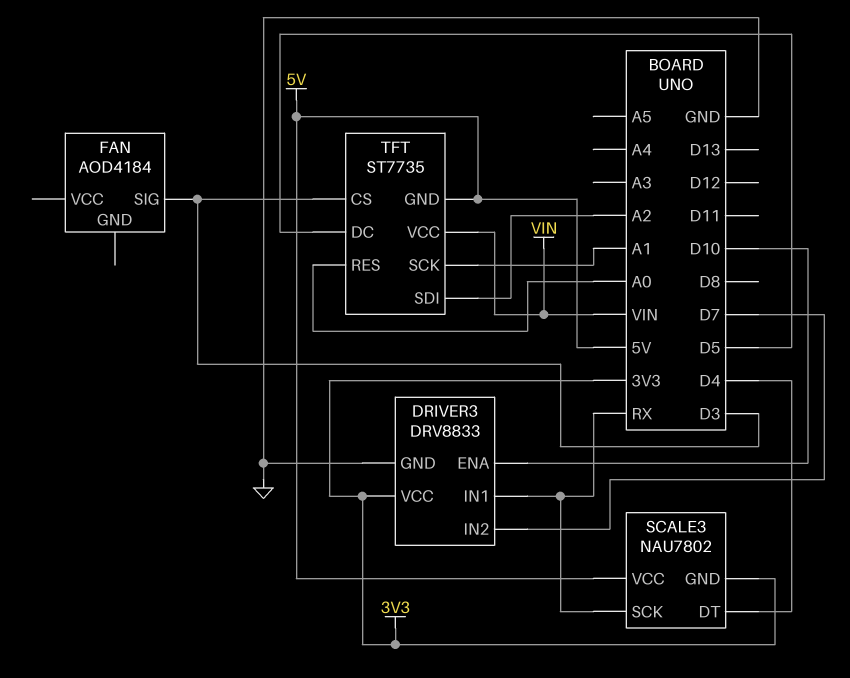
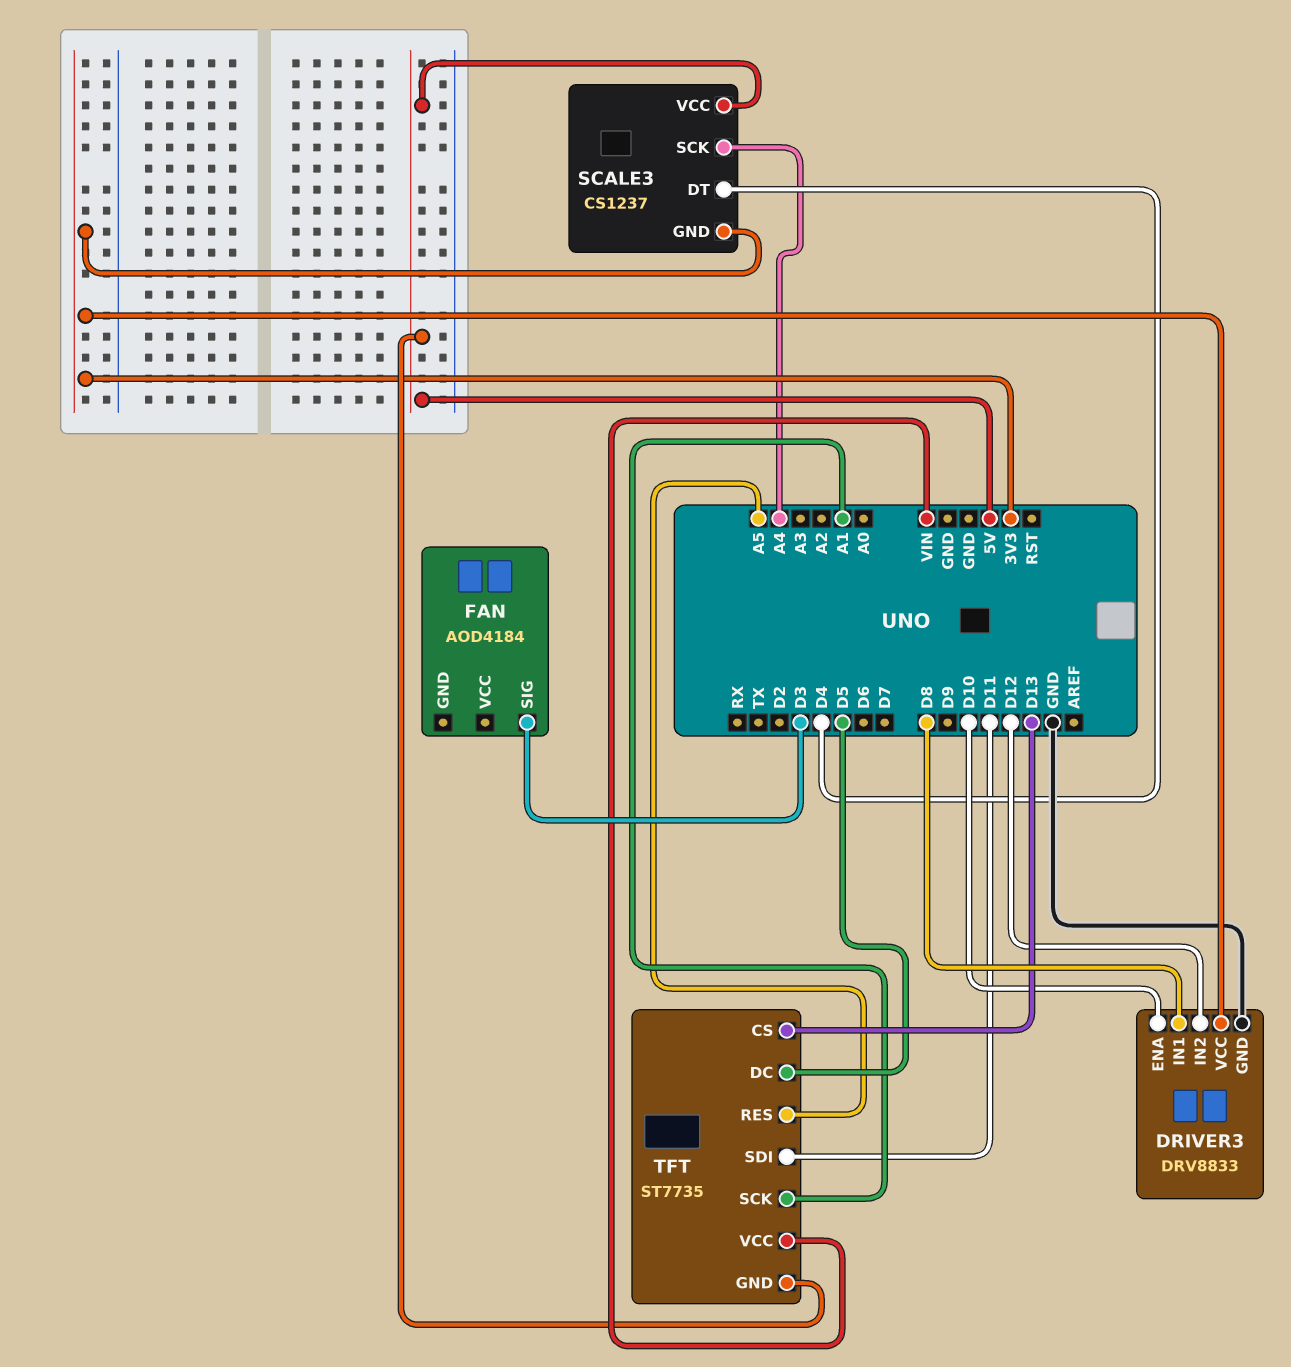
DRIVER3 pin IN1: RX -> D8
DRIVER3 pin IN2: D7 -> D12
SCALE3: NAU7802 -> CS1237
SCALE3 pin SCK: RX -> A4
TFT pin CS: D3 -> D13
TFT pin RES: A0 -> A5
TFT pin SDI: A2 -> D11

